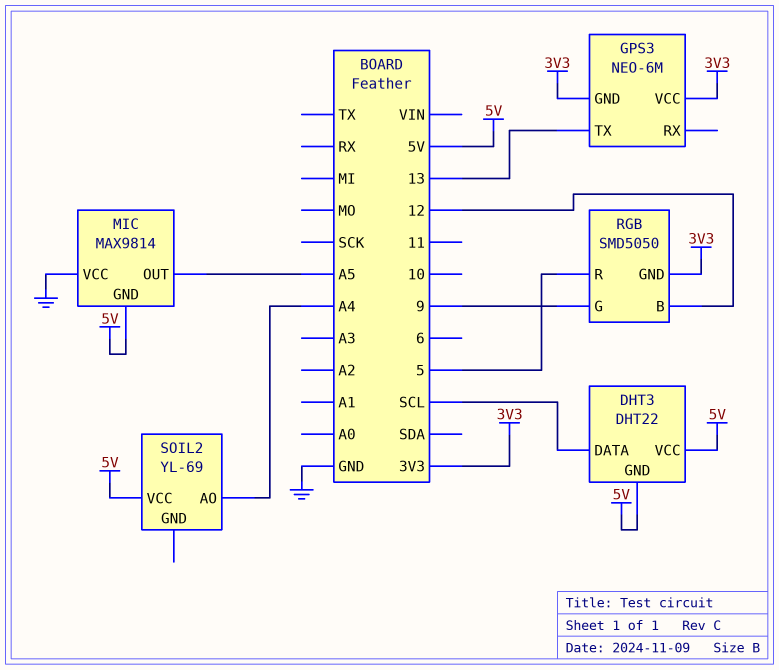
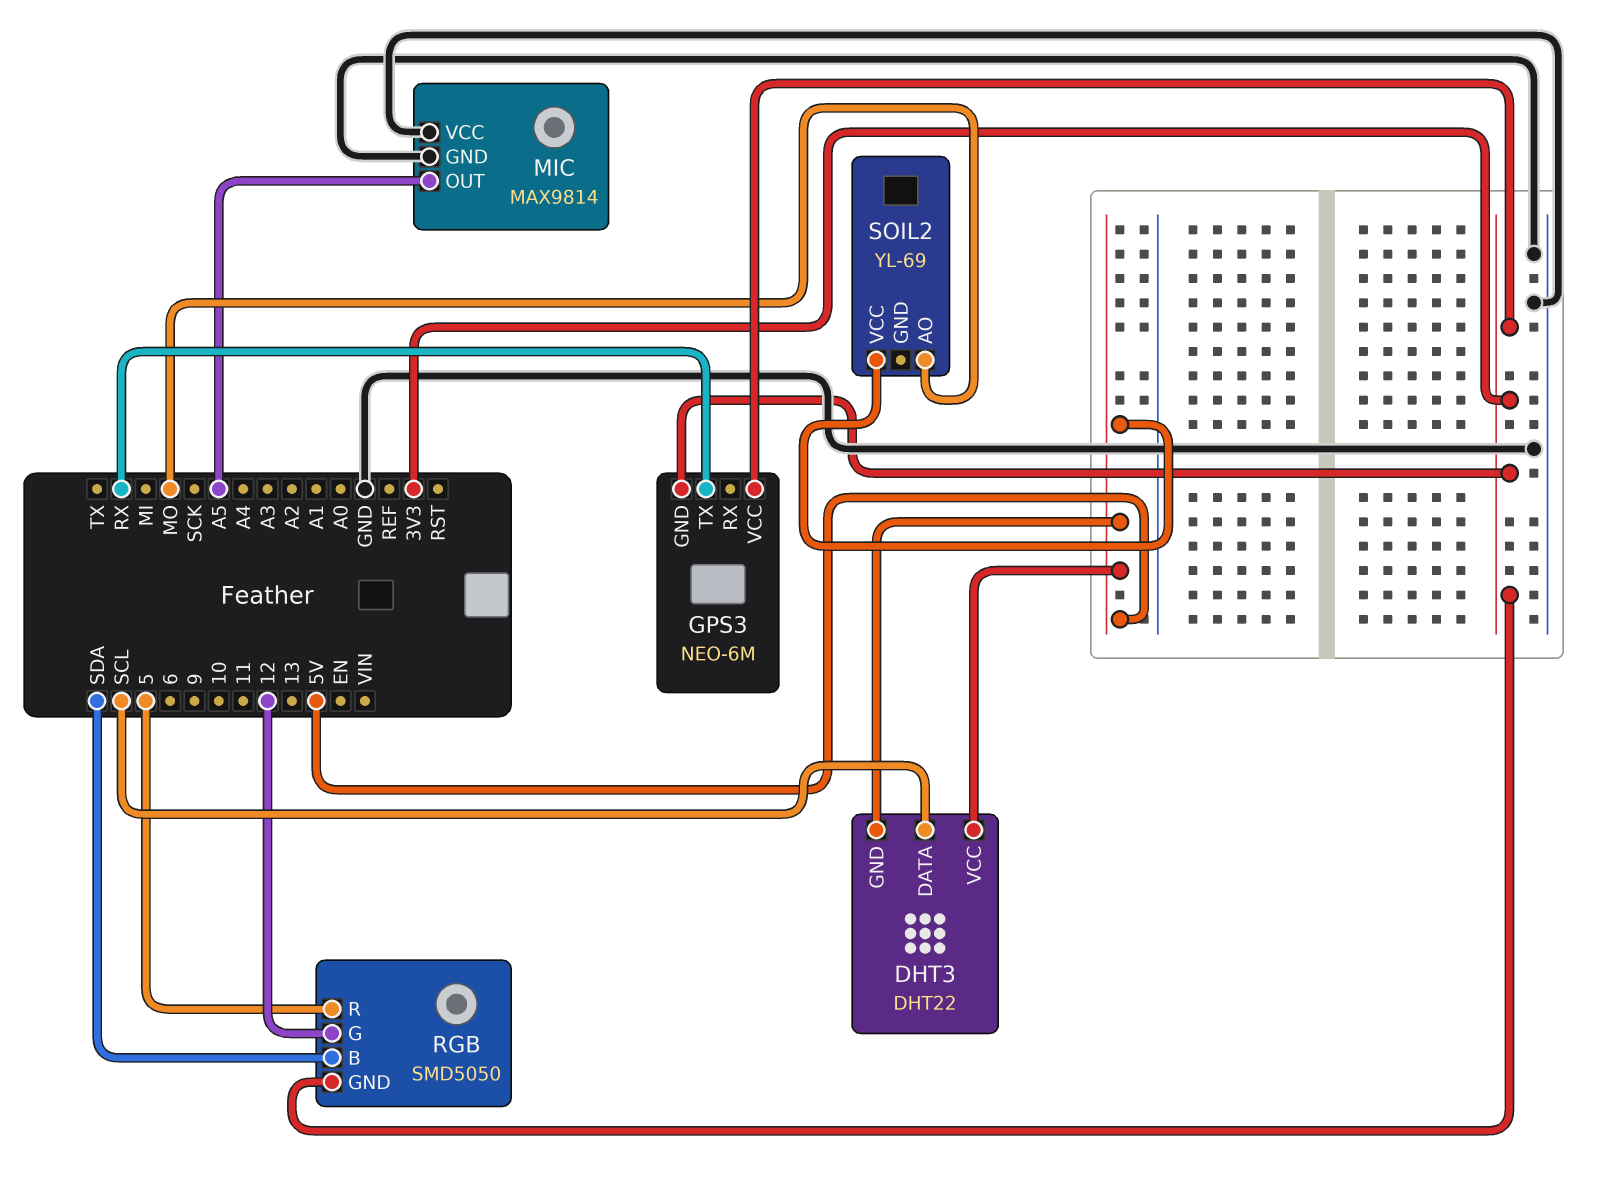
GPS3 pin TX: 13 -> RX
MIC pin GND: 5V -> GND
RGB pin B: 12 -> SDA
RGB pin G: 9 -> 12
SOIL2 pin AO: A4 -> MO

